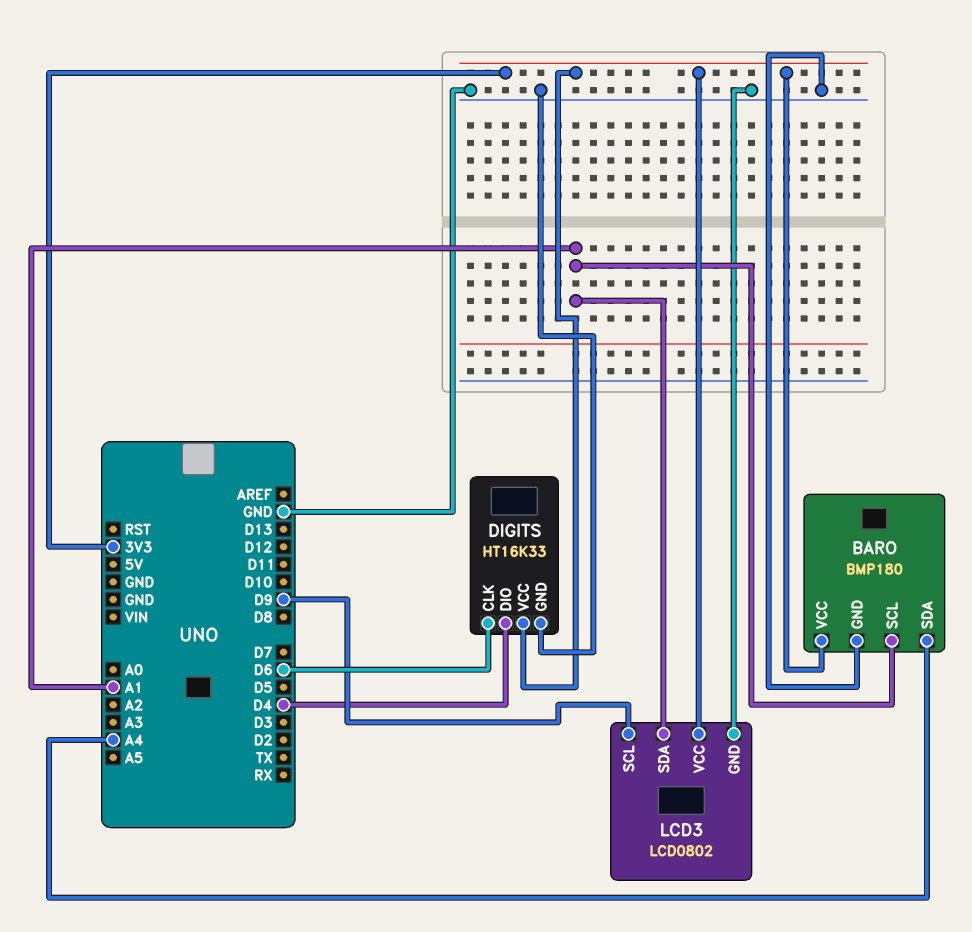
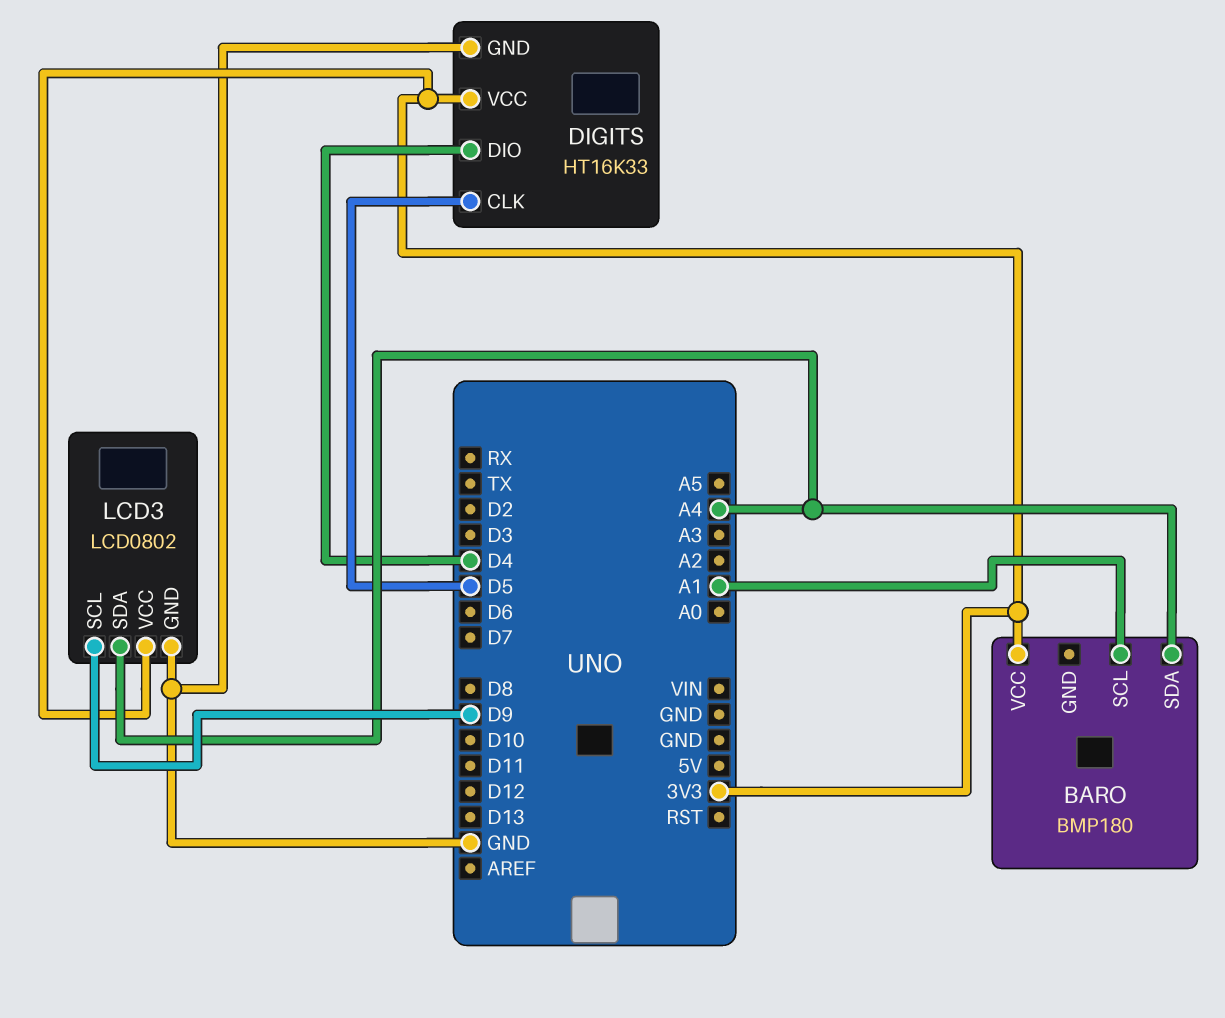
BARO pin GND: GND -> none
DIGITS pin CLK: D6 -> D5
LCD3 pin SDA: A1 -> A4

